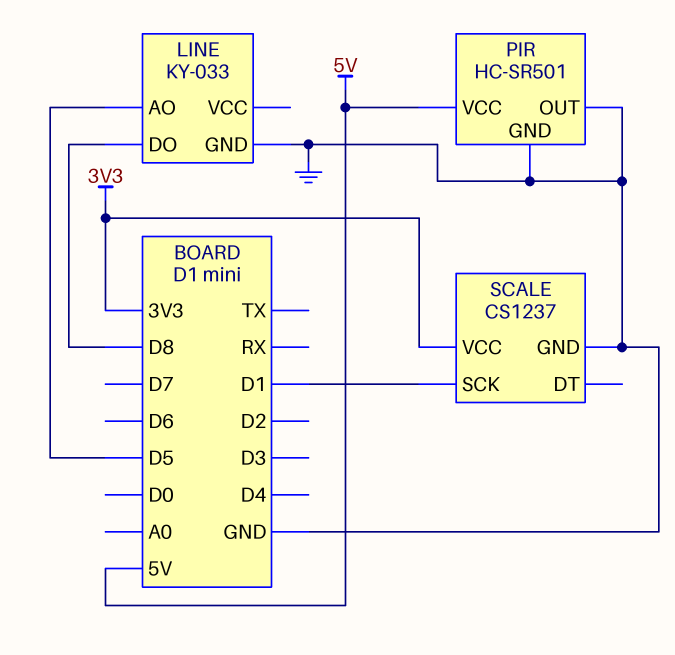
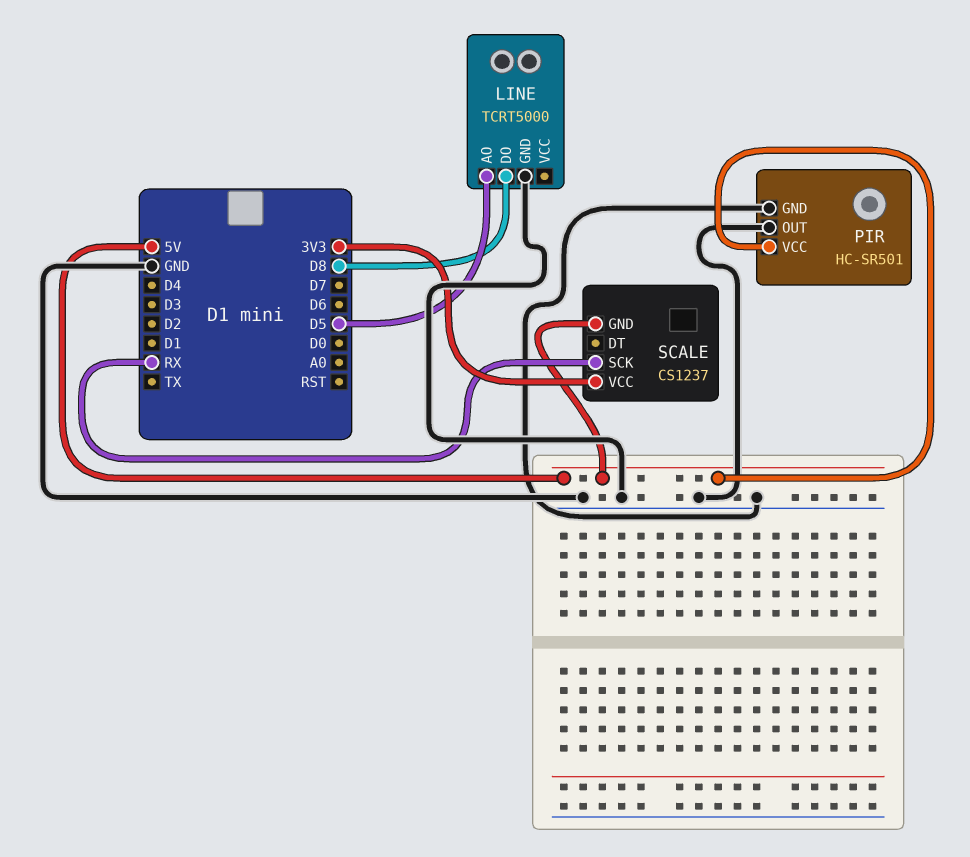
LINE: KY-033 -> TCRT5000
SCALE pin GND: GND -> 5V
SCALE pin SCK: D1 -> RX

